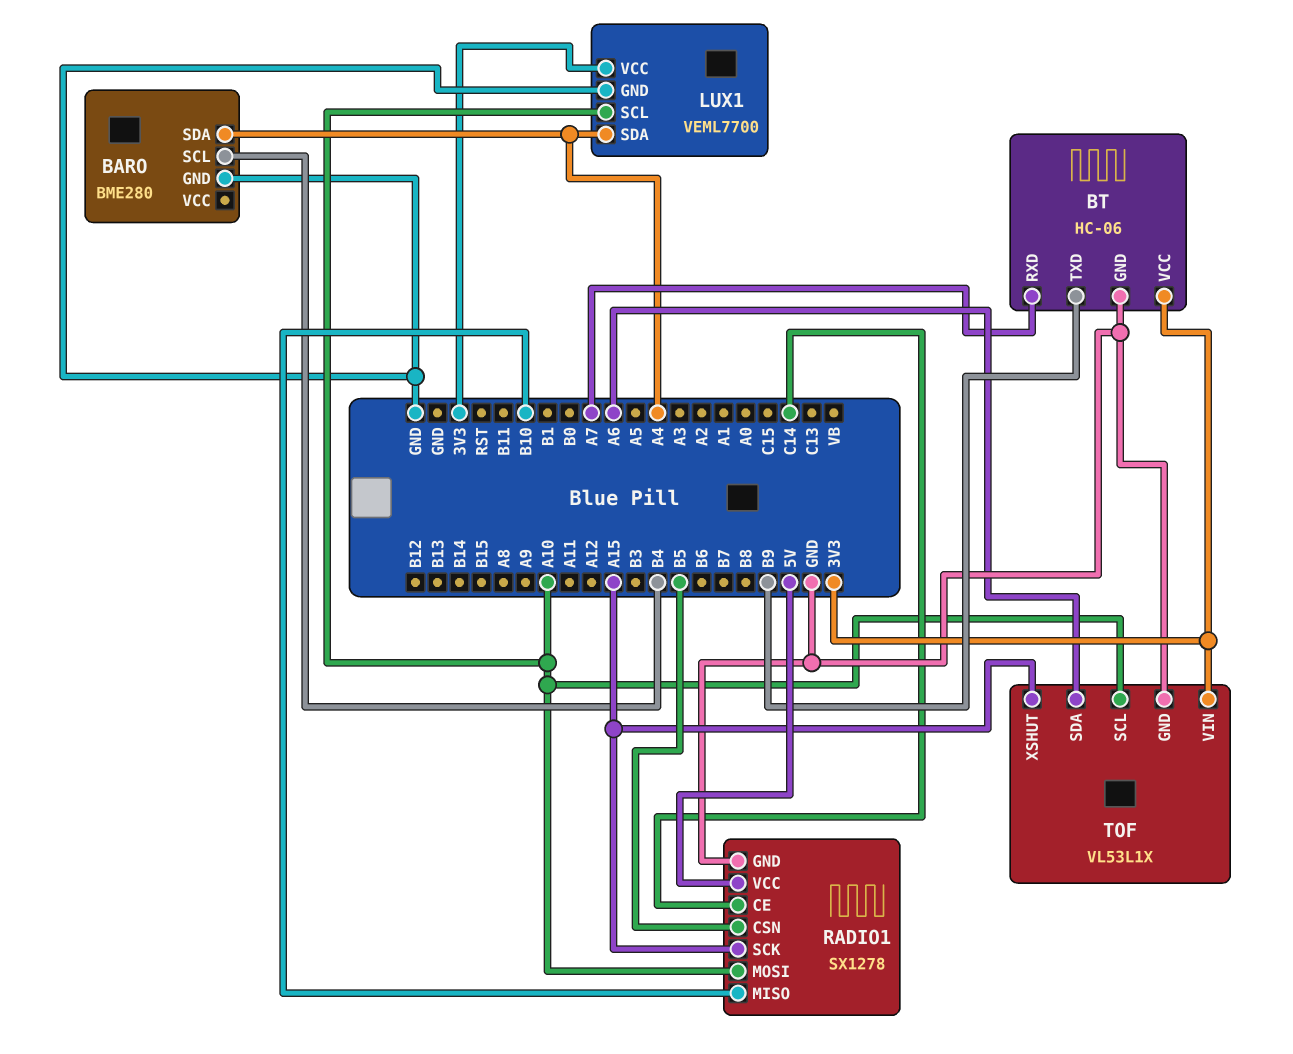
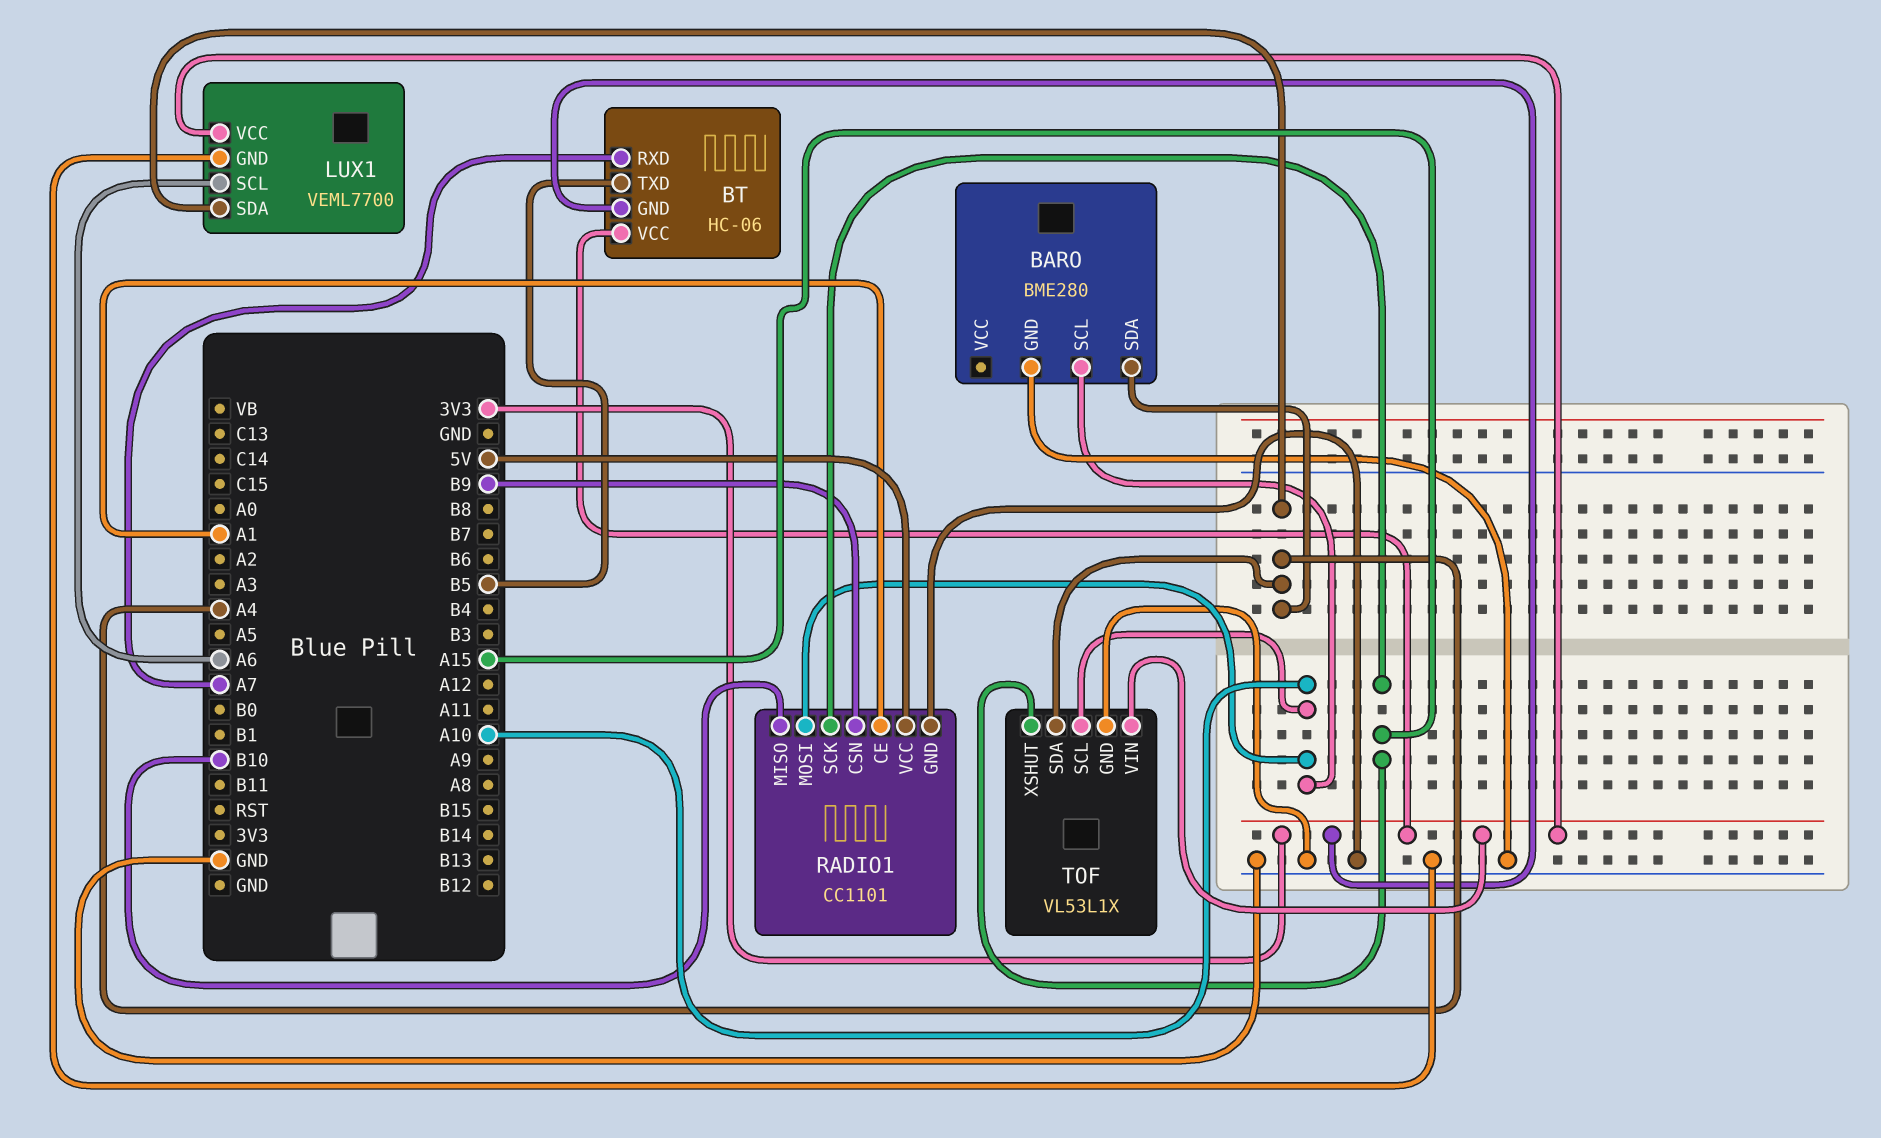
BARO pin SCL: B4 -> A10
BT pin GND: GND -> 3V3
BT pin TXD: B9 -> B5
LUX1 pin SCL: A10 -> A6
RADIO1: SX1278 -> CC1101
RADIO1 pin CE: C14 -> A1
RADIO1 pin CSN: B5 -> B9
TOF pin SDA: A6 -> A4

